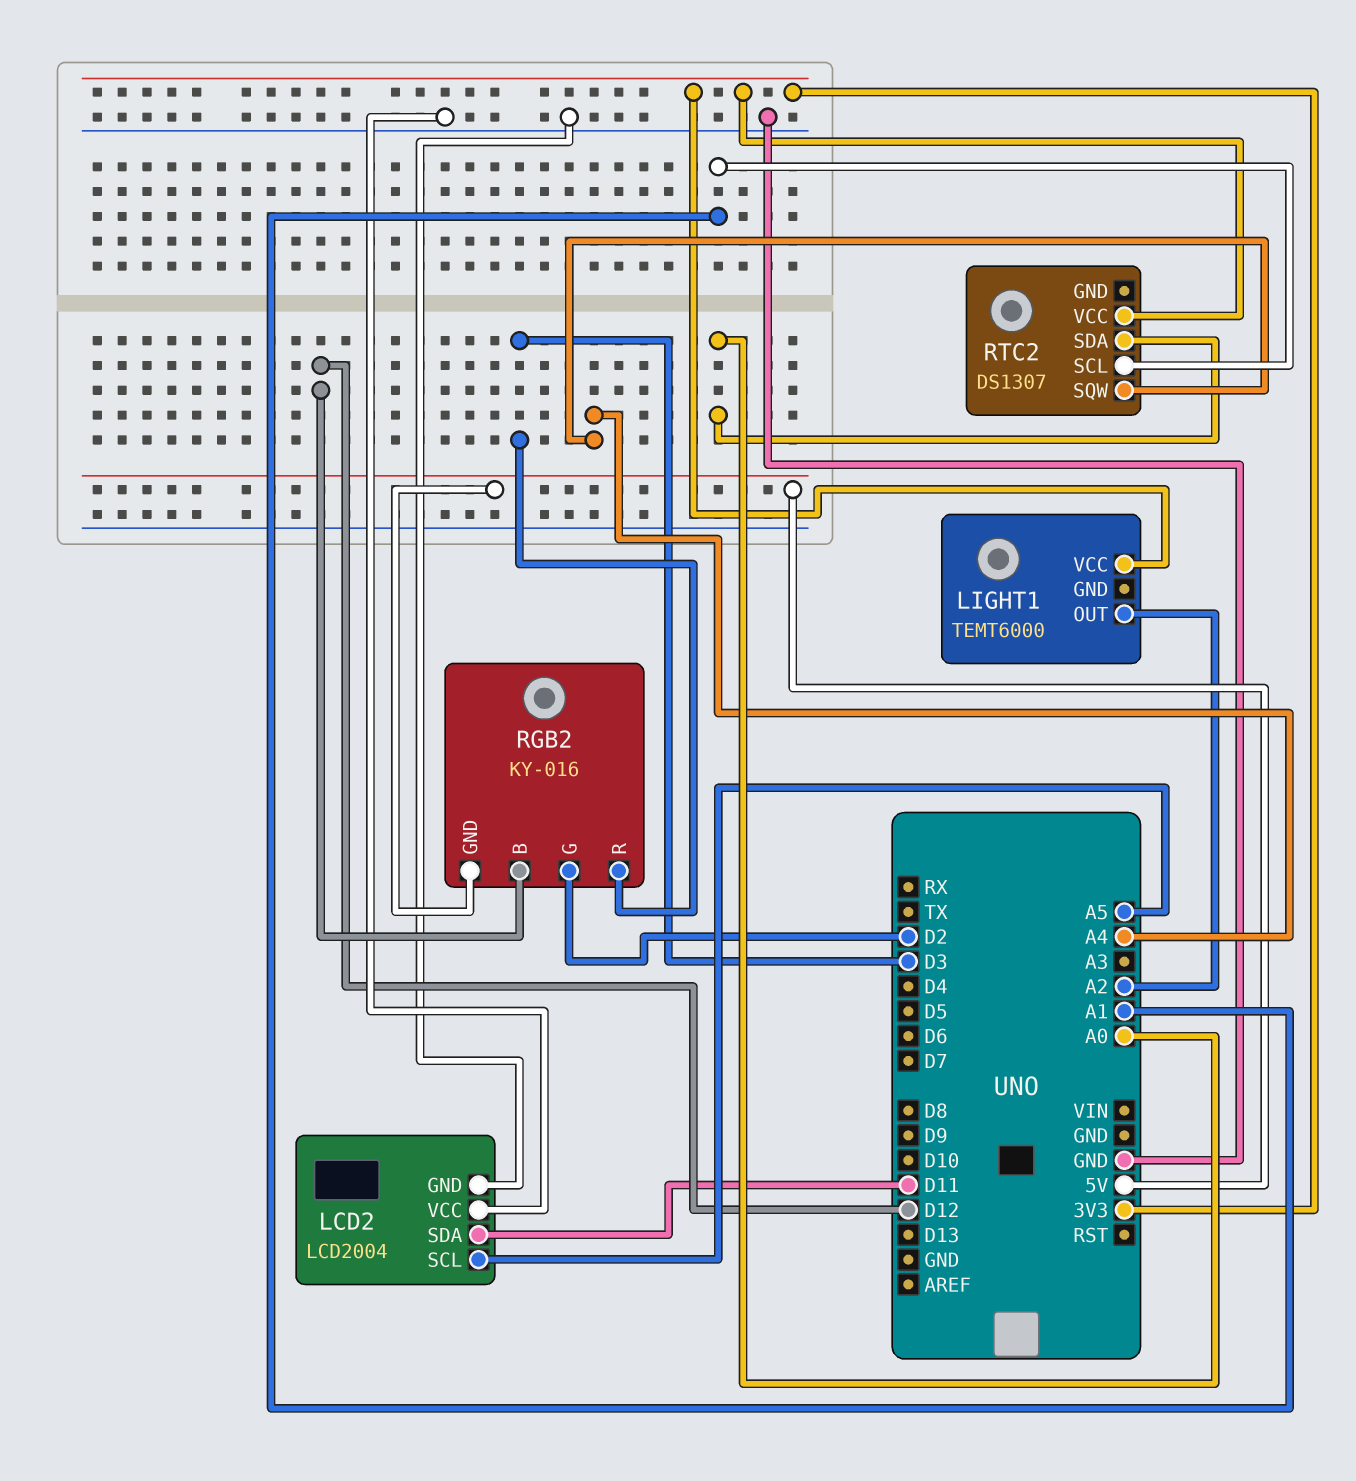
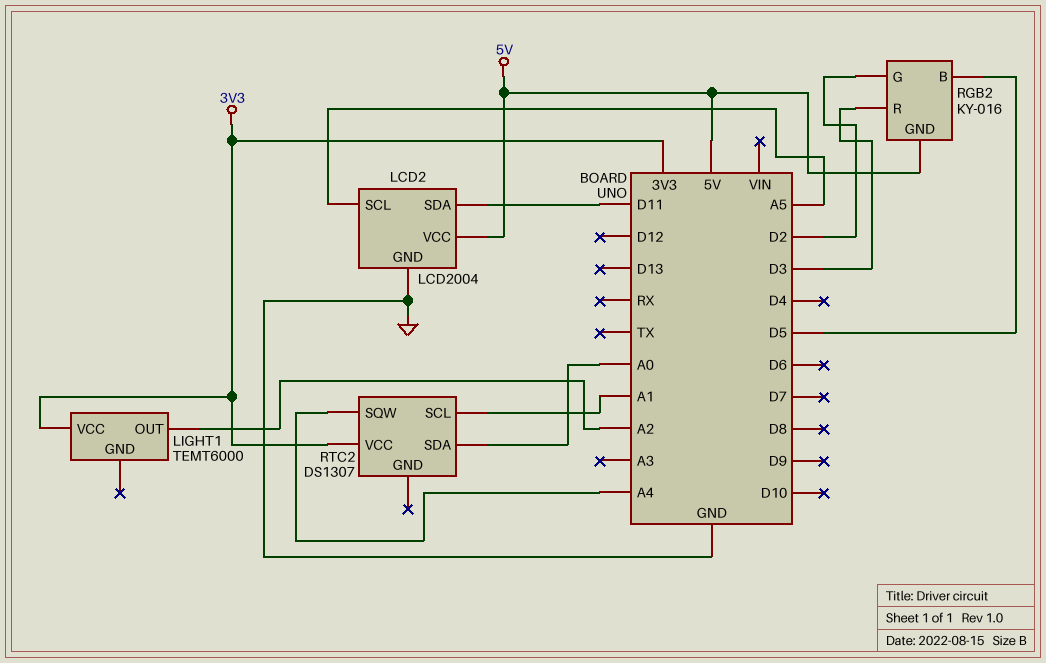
LCD2 pin VCC: GND -> 5V
RGB2 pin B: D12 -> D5

